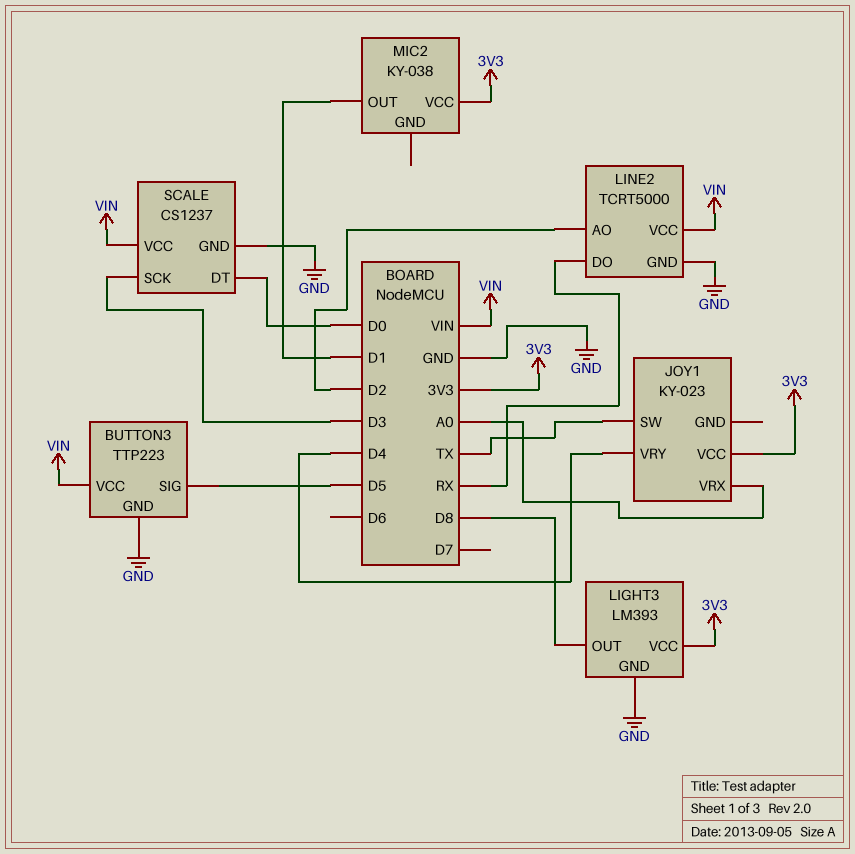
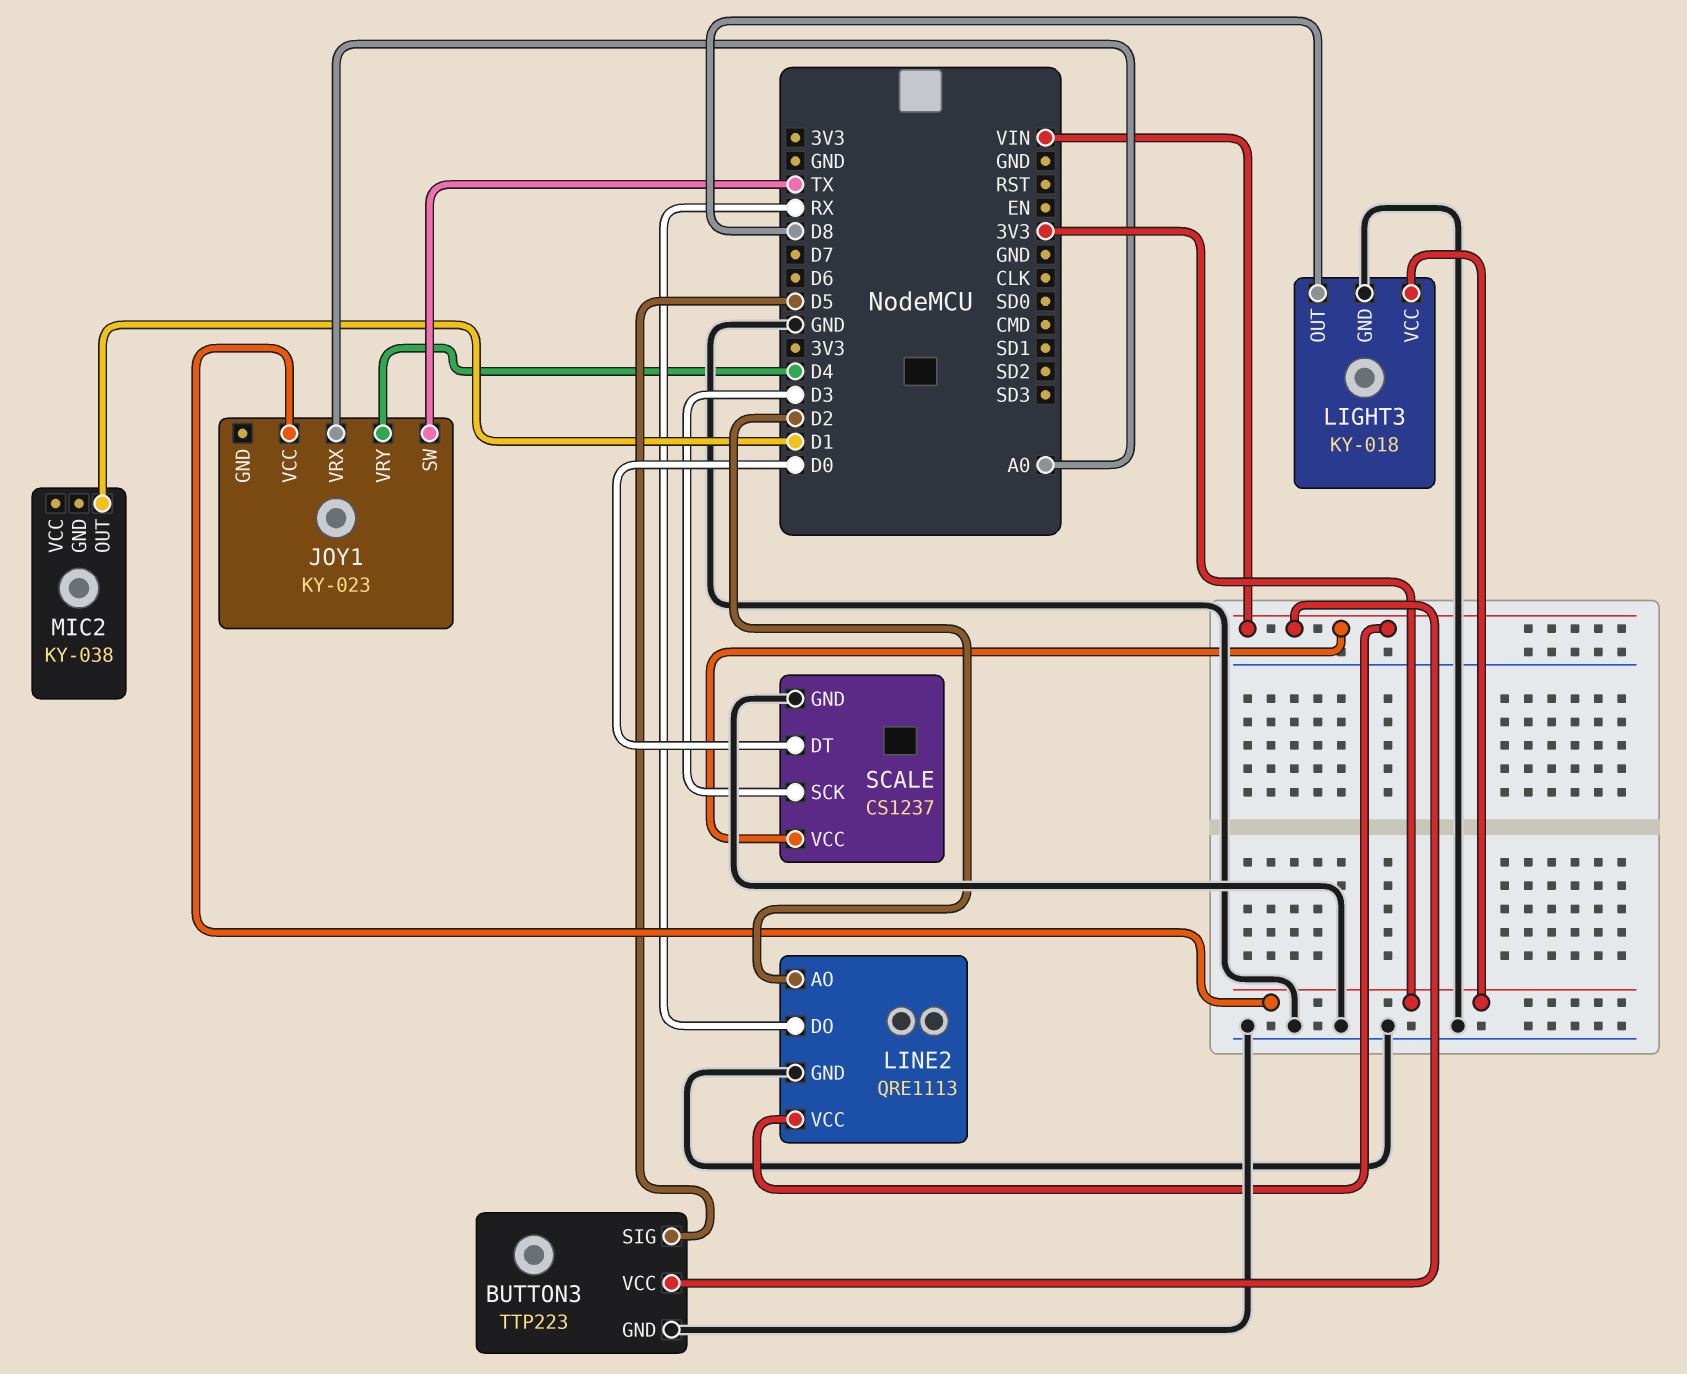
LIGHT3: LM393 -> KY-018
LINE2: TCRT5000 -> QRE1113
MIC2 pin VCC: 3V3 -> none

